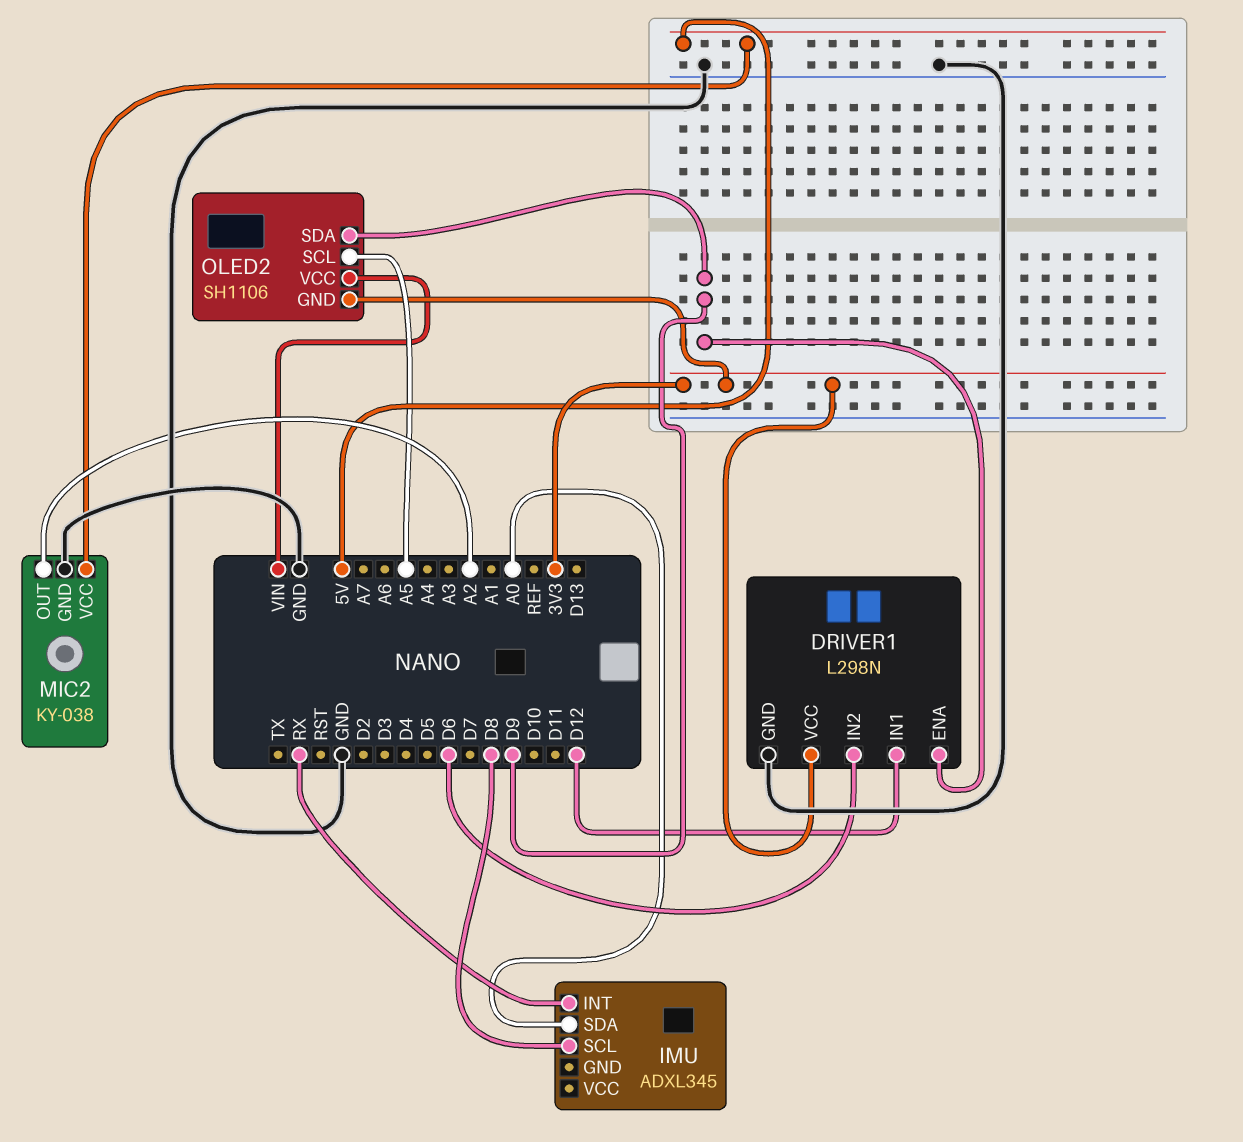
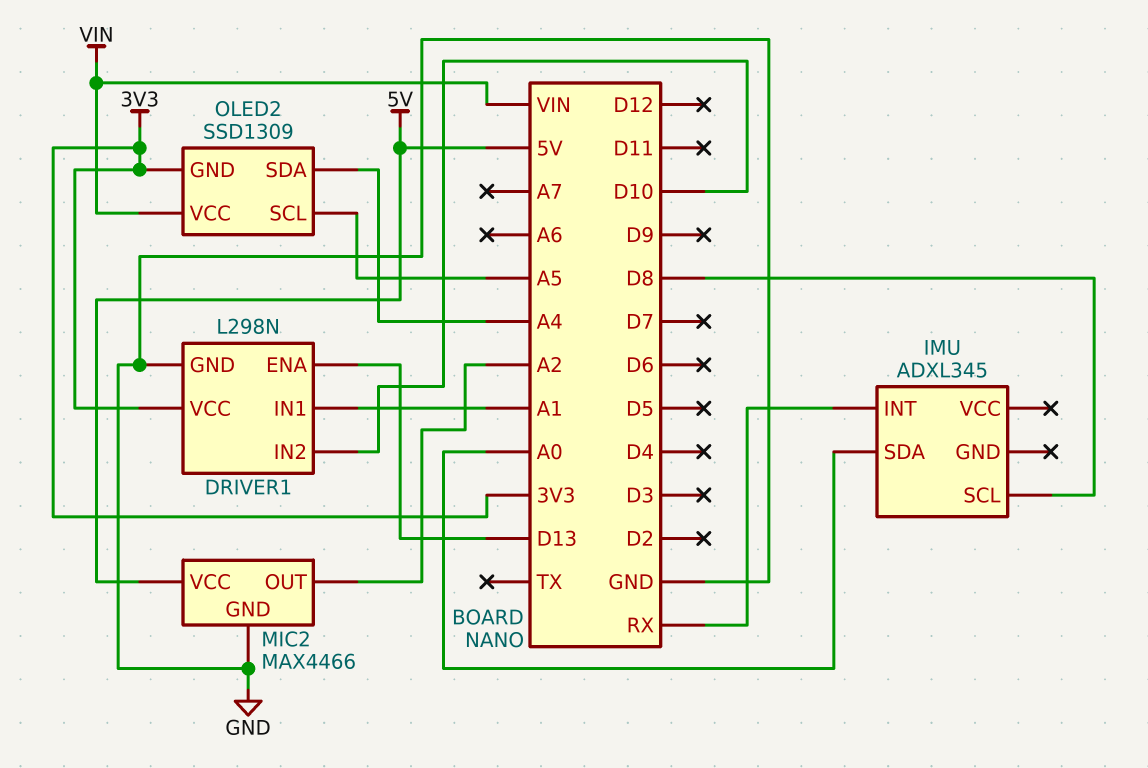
DRIVER1 pin ENA: D9 -> D13
DRIVER1 pin IN1: D12 -> A1
DRIVER1 pin IN2: D6 -> D10
MIC2: KY-038 -> MAX4466
OLED2: SH1106 -> SSD1309
OLED2 pin SDA: D9 -> A4

